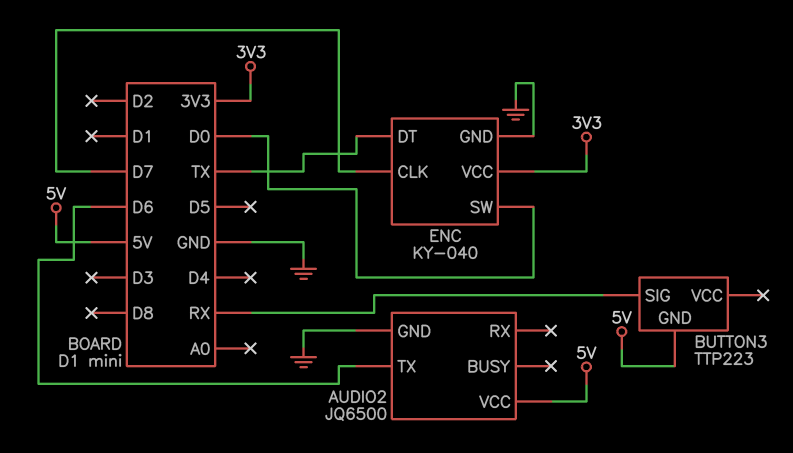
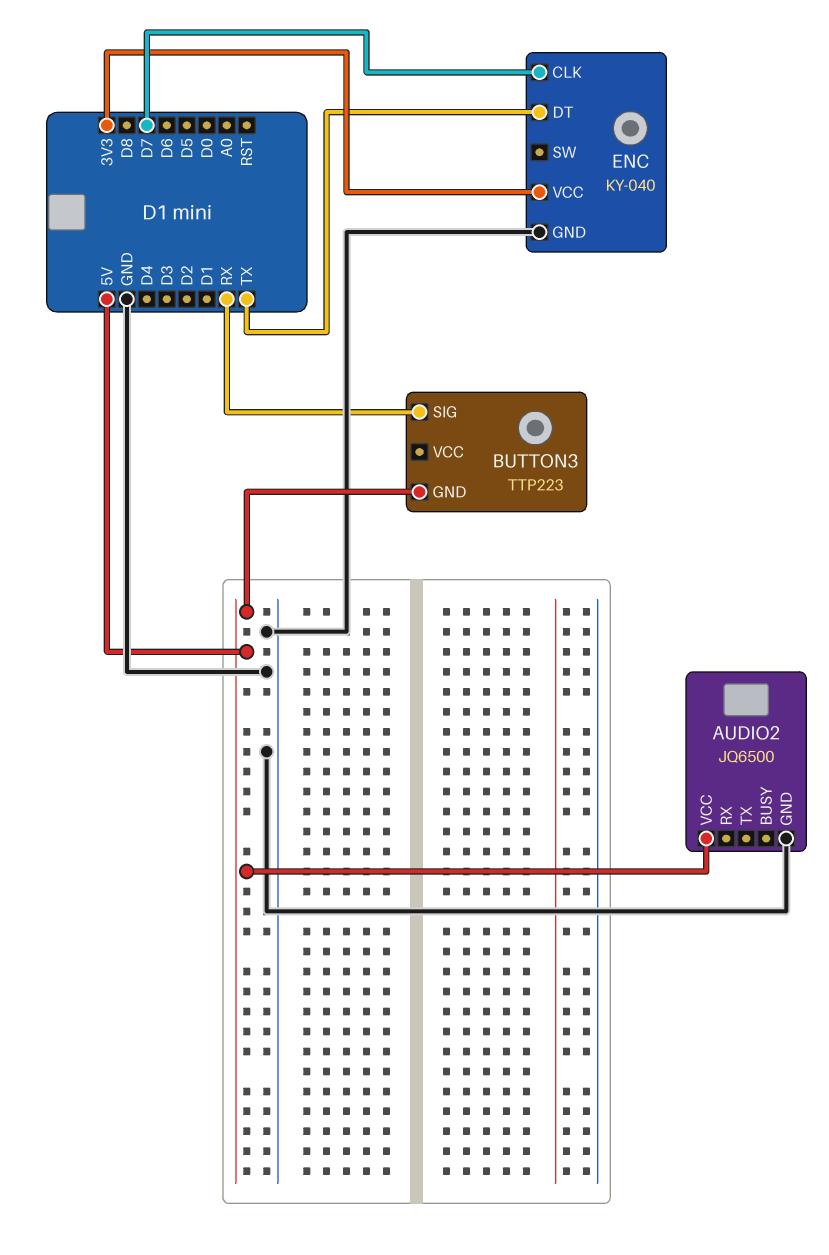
AUDIO2 pin TX: D6 -> none
ENC pin SW: D0 -> none

